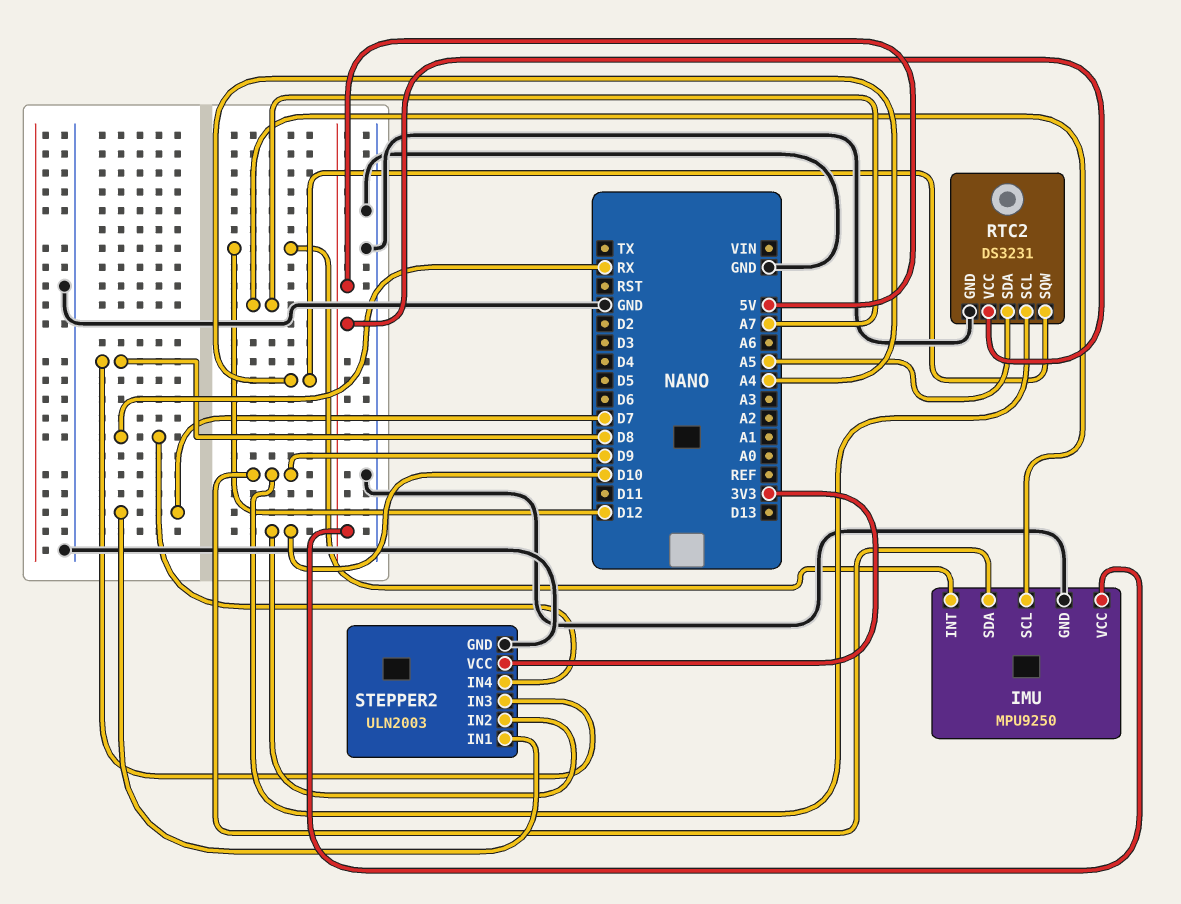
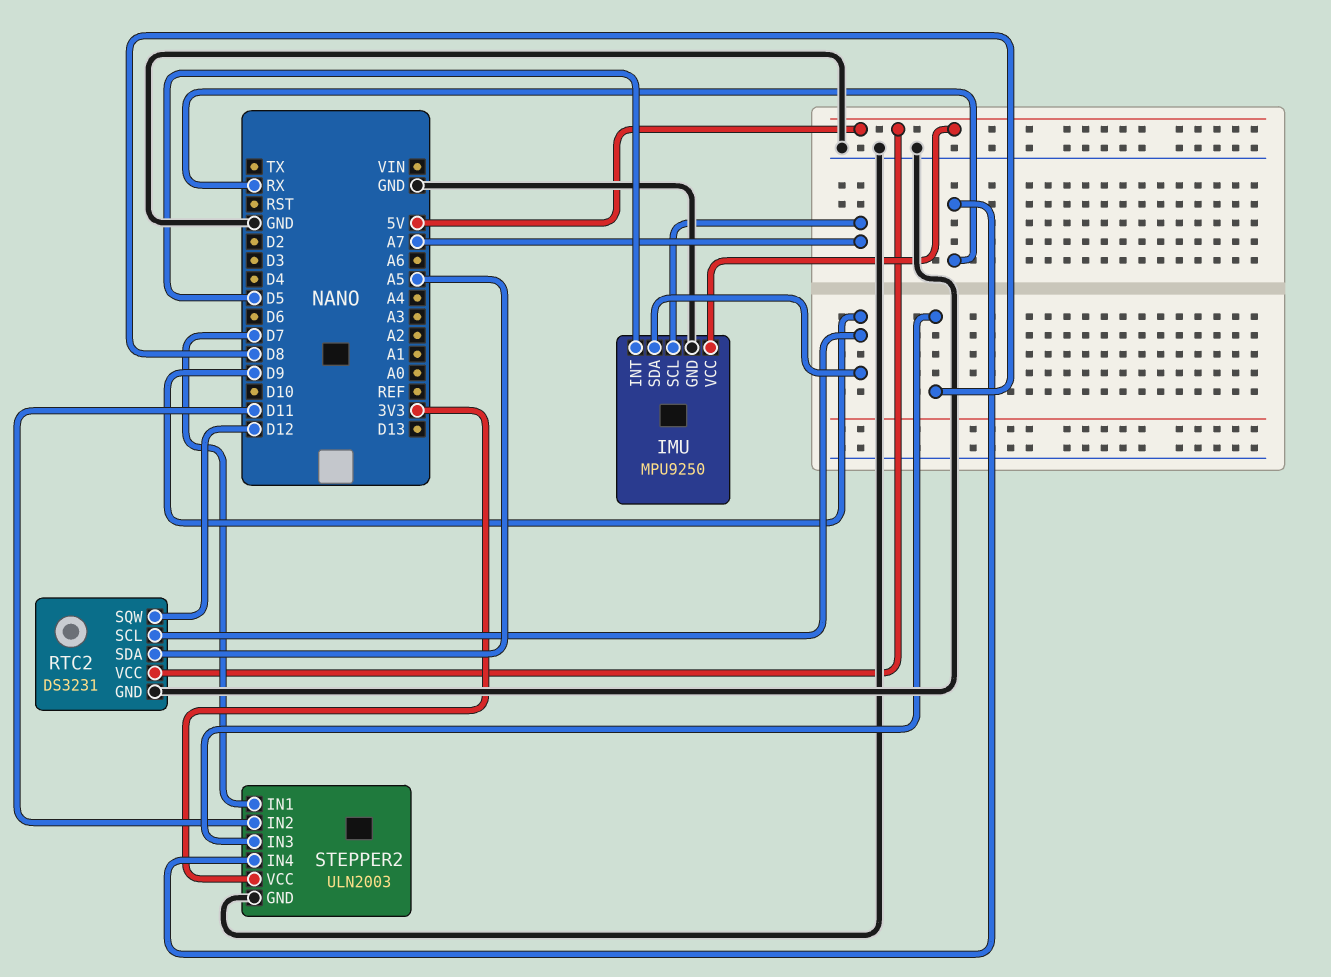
IMU pin INT: D12 -> D5
RTC2 pin SQW: A4 -> D12
STEPPER2 pin IN2: D10 -> D11

